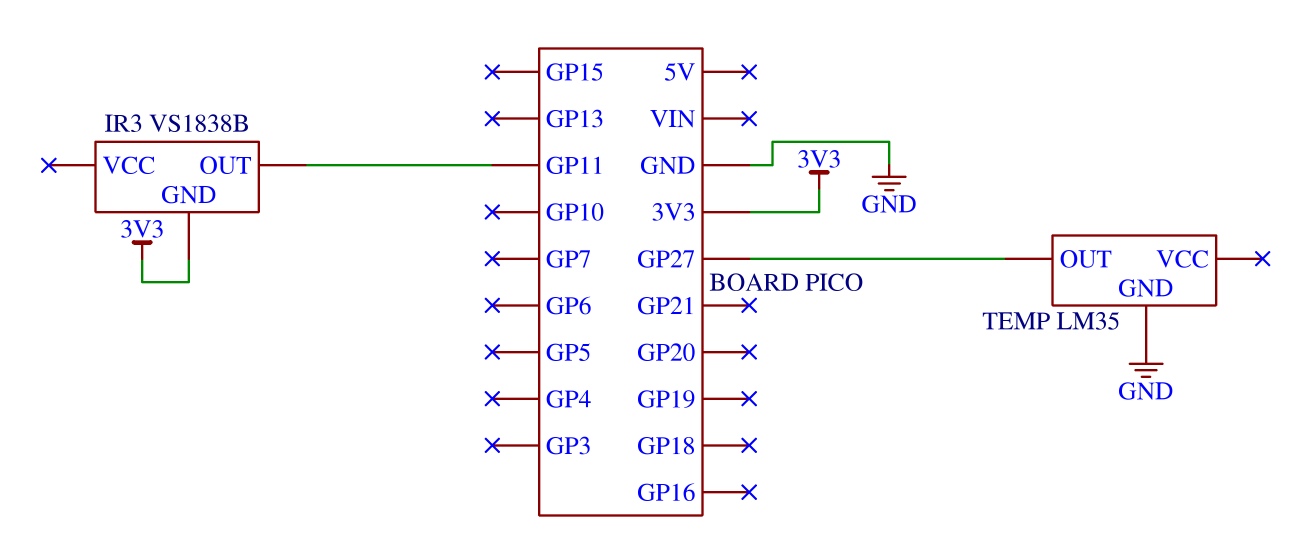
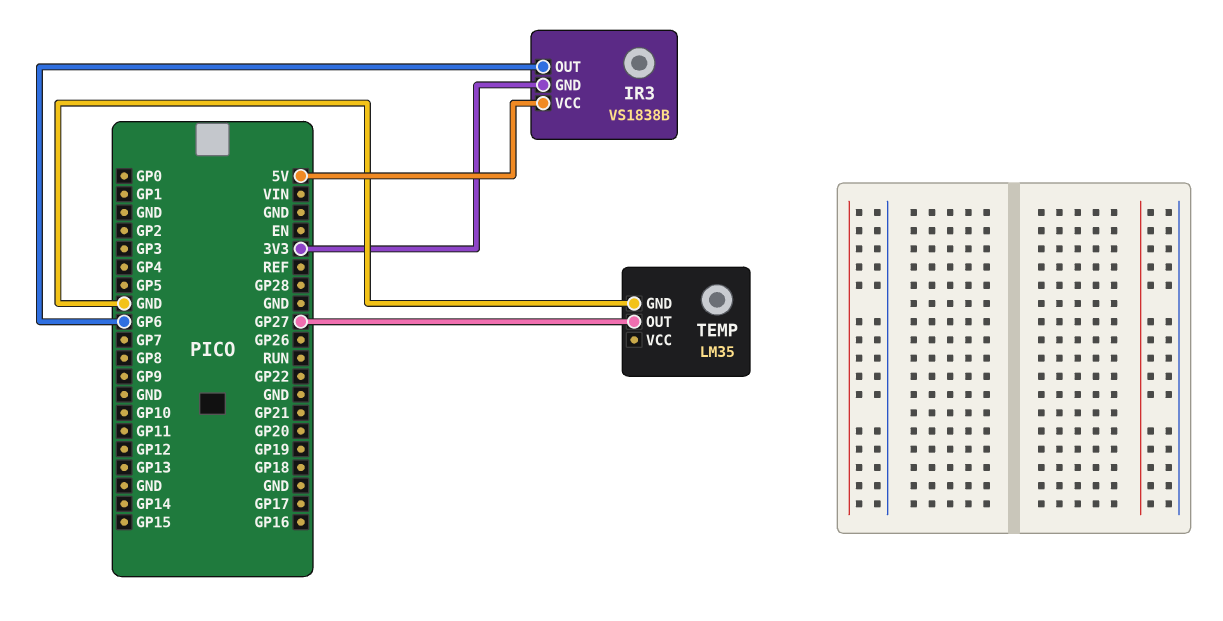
IR3 pin OUT: GP11 -> GP6
IR3 pin VCC: none -> 5V

